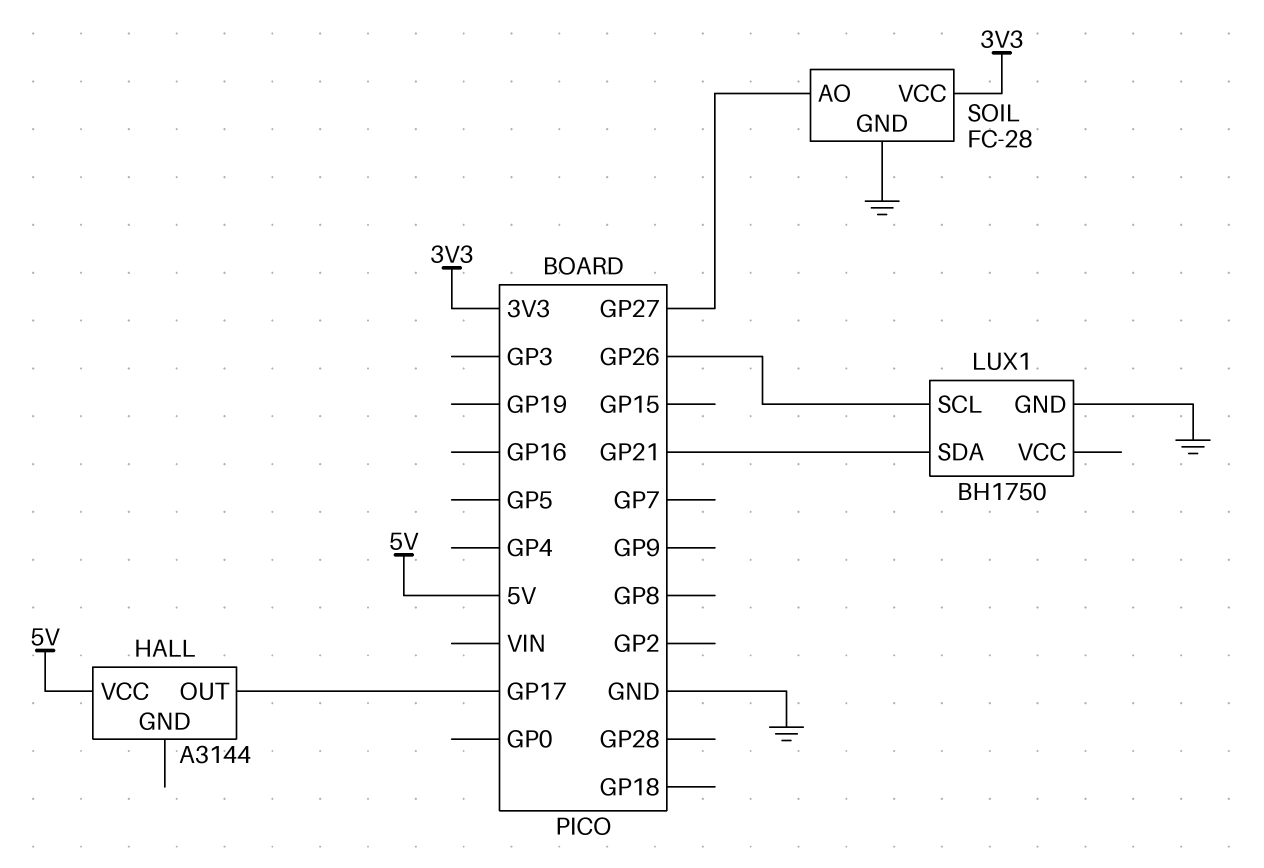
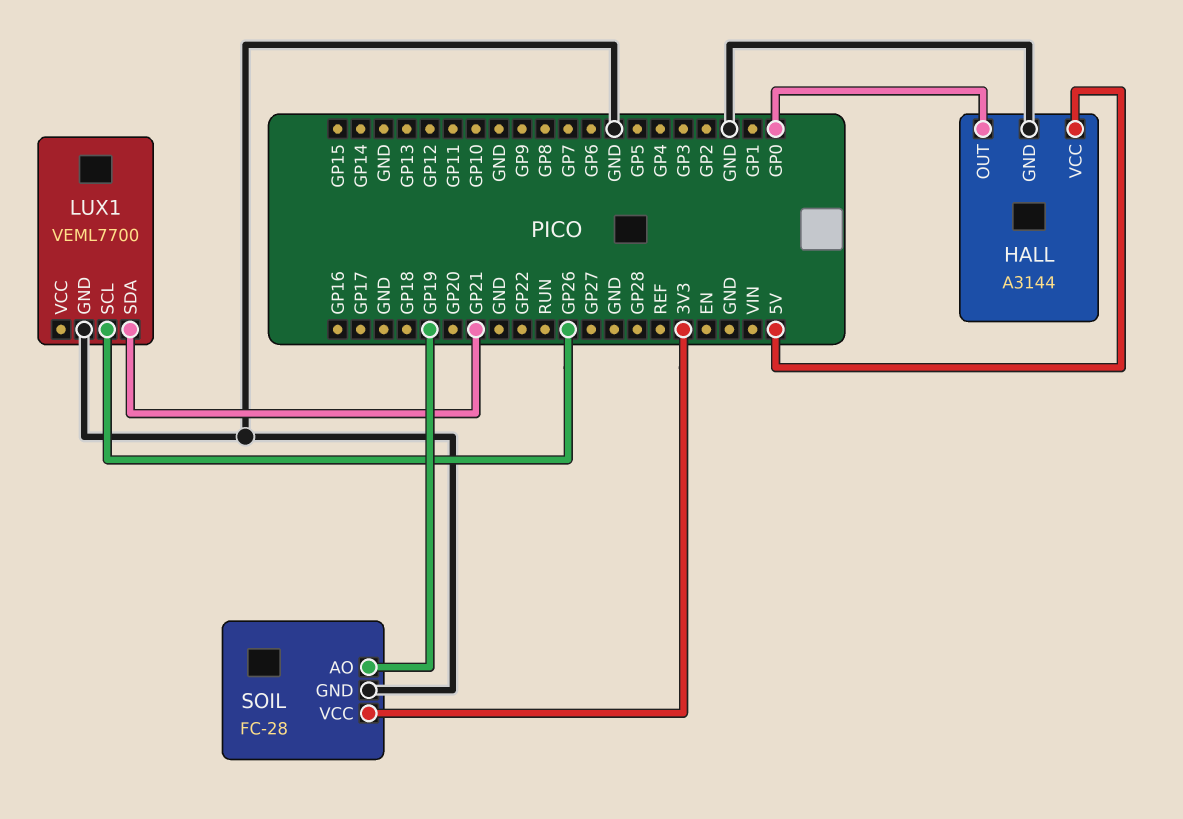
HALL pin GND: none -> GND
HALL pin OUT: GP17 -> GP0
LUX1: BH1750 -> VEML7700
SOIL pin AO: GP27 -> GP19

